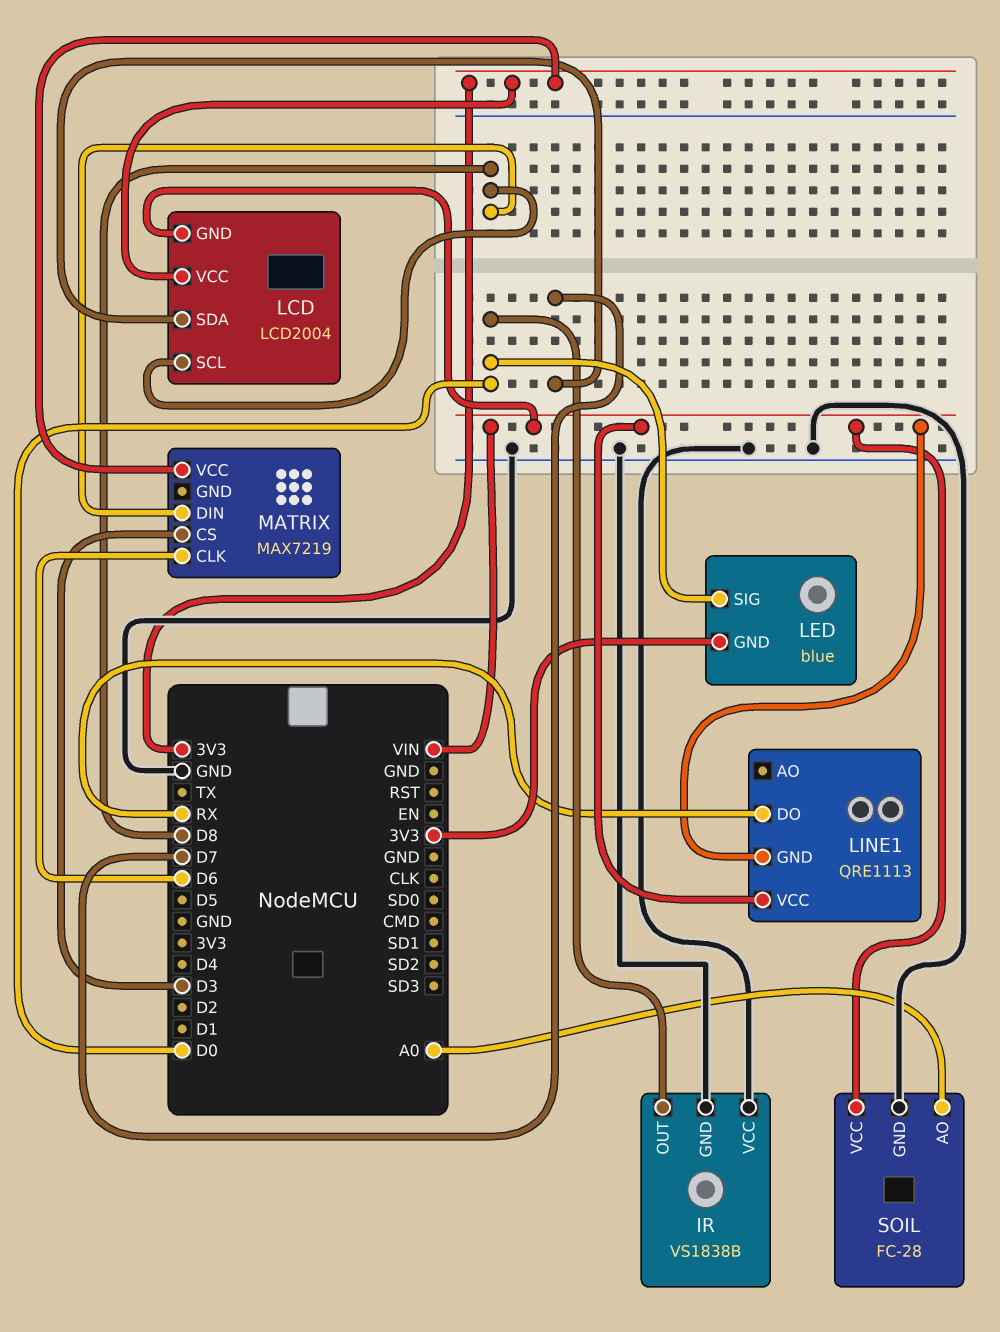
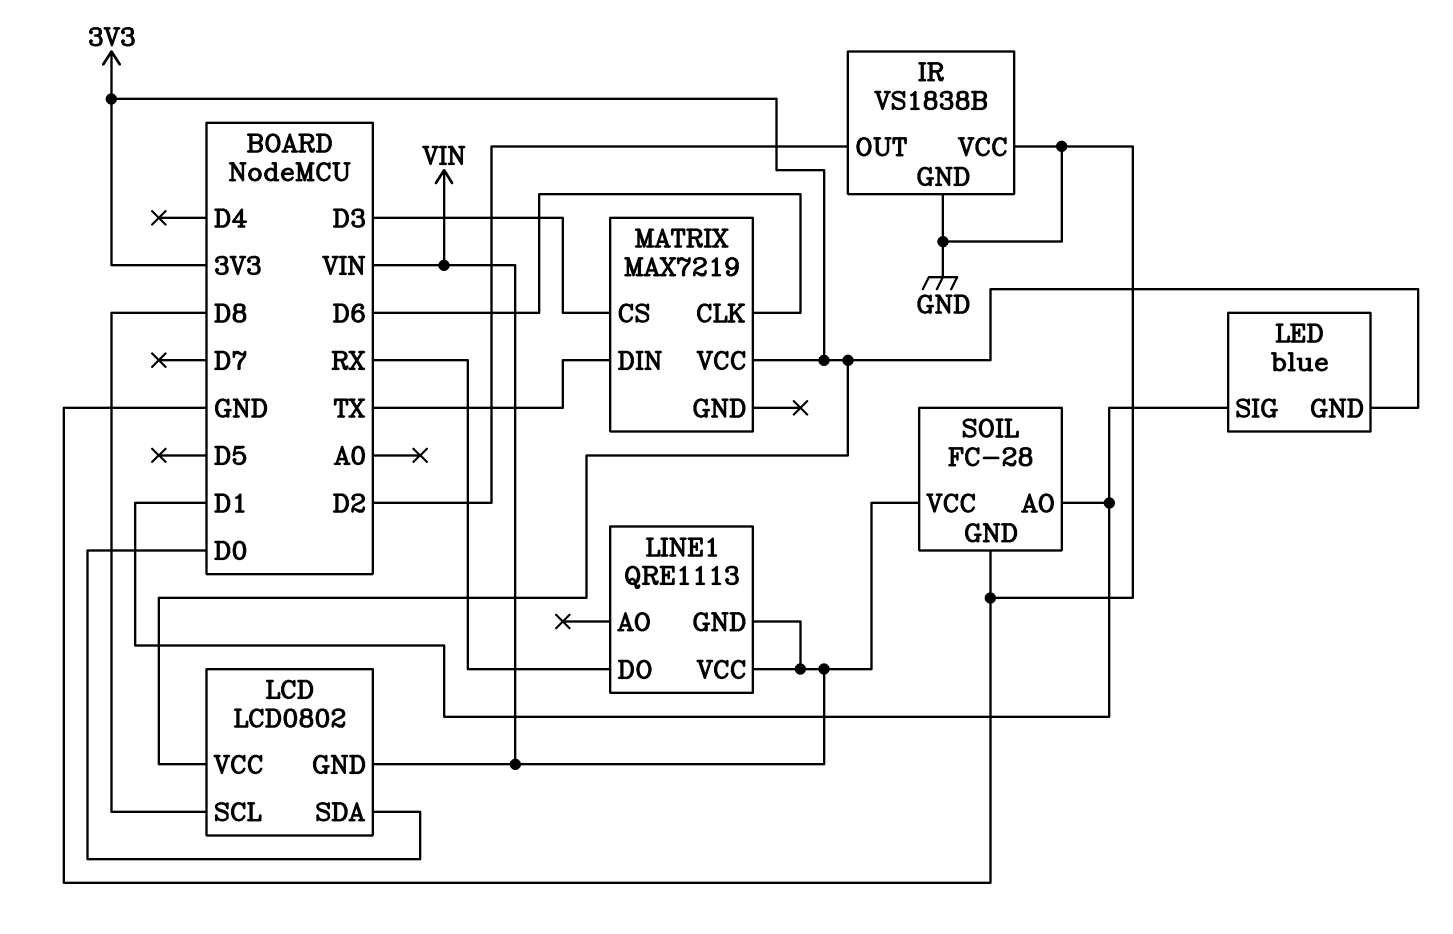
IR pin OUT: D0 -> D2
LCD: LCD2004 -> LCD0802
LCD pin SDA: D7 -> D0
LED pin SIG: D0 -> D1
MATRIX pin DIN: D8 -> TX
SOIL pin AO: A0 -> D1

